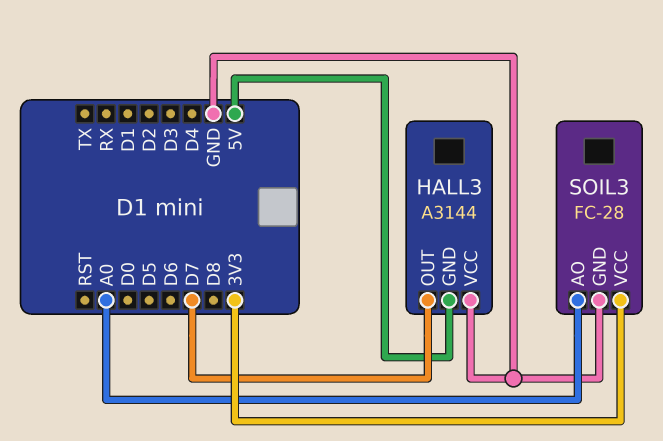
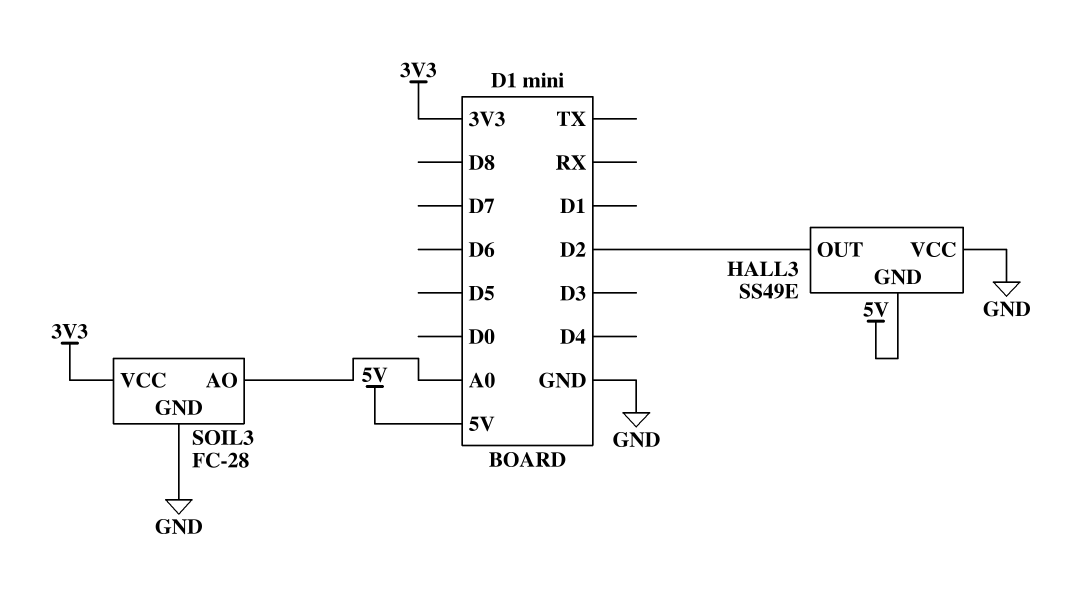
HALL3: A3144 -> SS49E
HALL3 pin OUT: D7 -> D2

